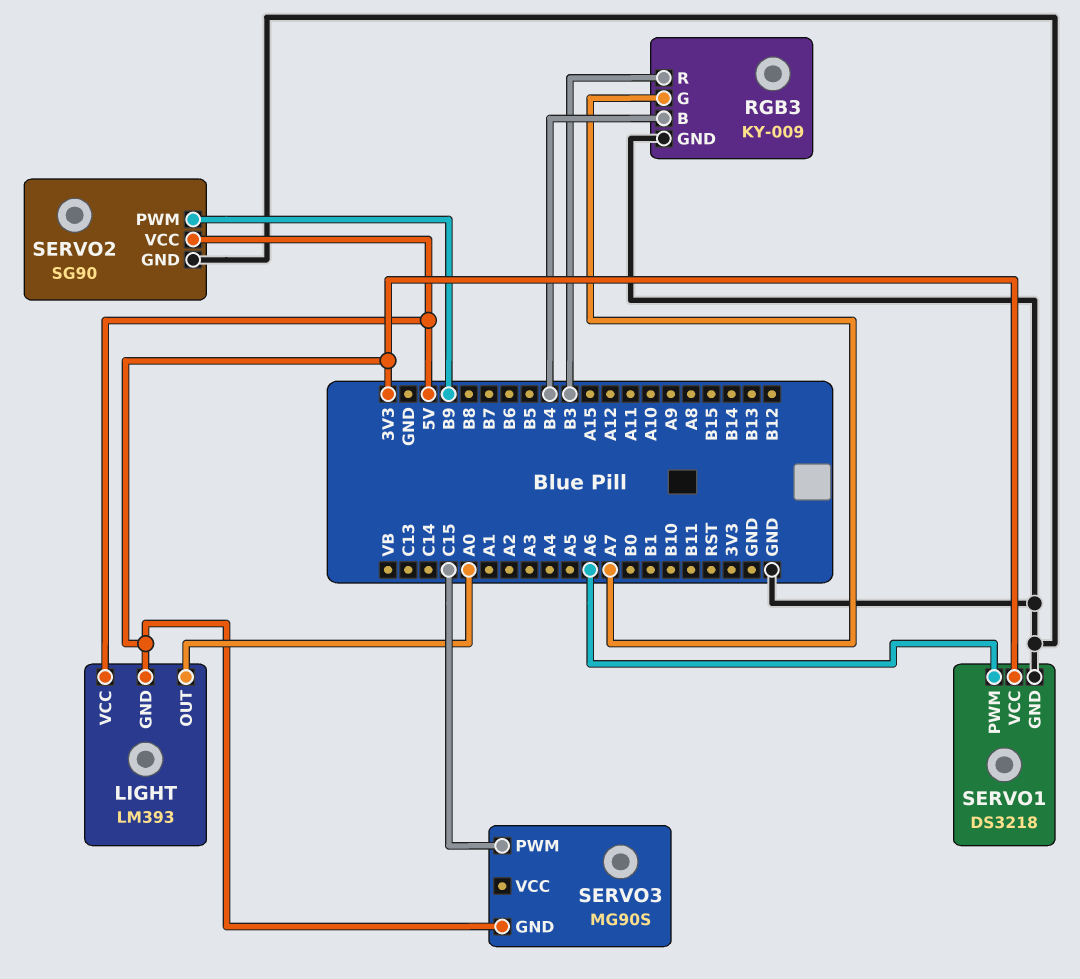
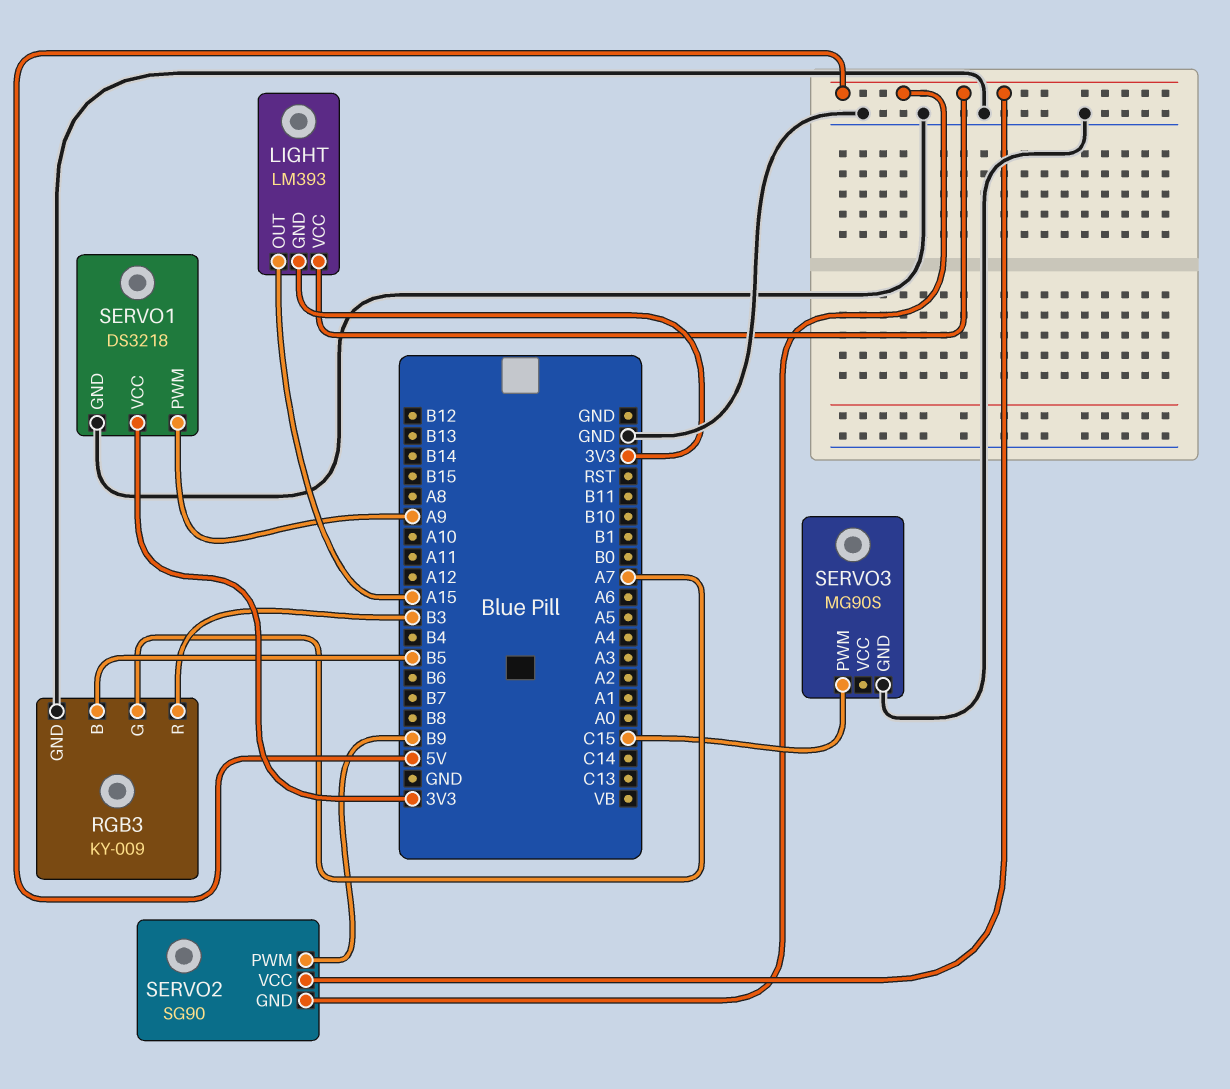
LIGHT pin OUT: A0 -> A15
RGB3 pin B: B4 -> B5
SERVO1 pin PWM: A6 -> A9
SERVO2 pin GND: GND -> 5V
SERVO3 pin GND: 3V3 -> GND

